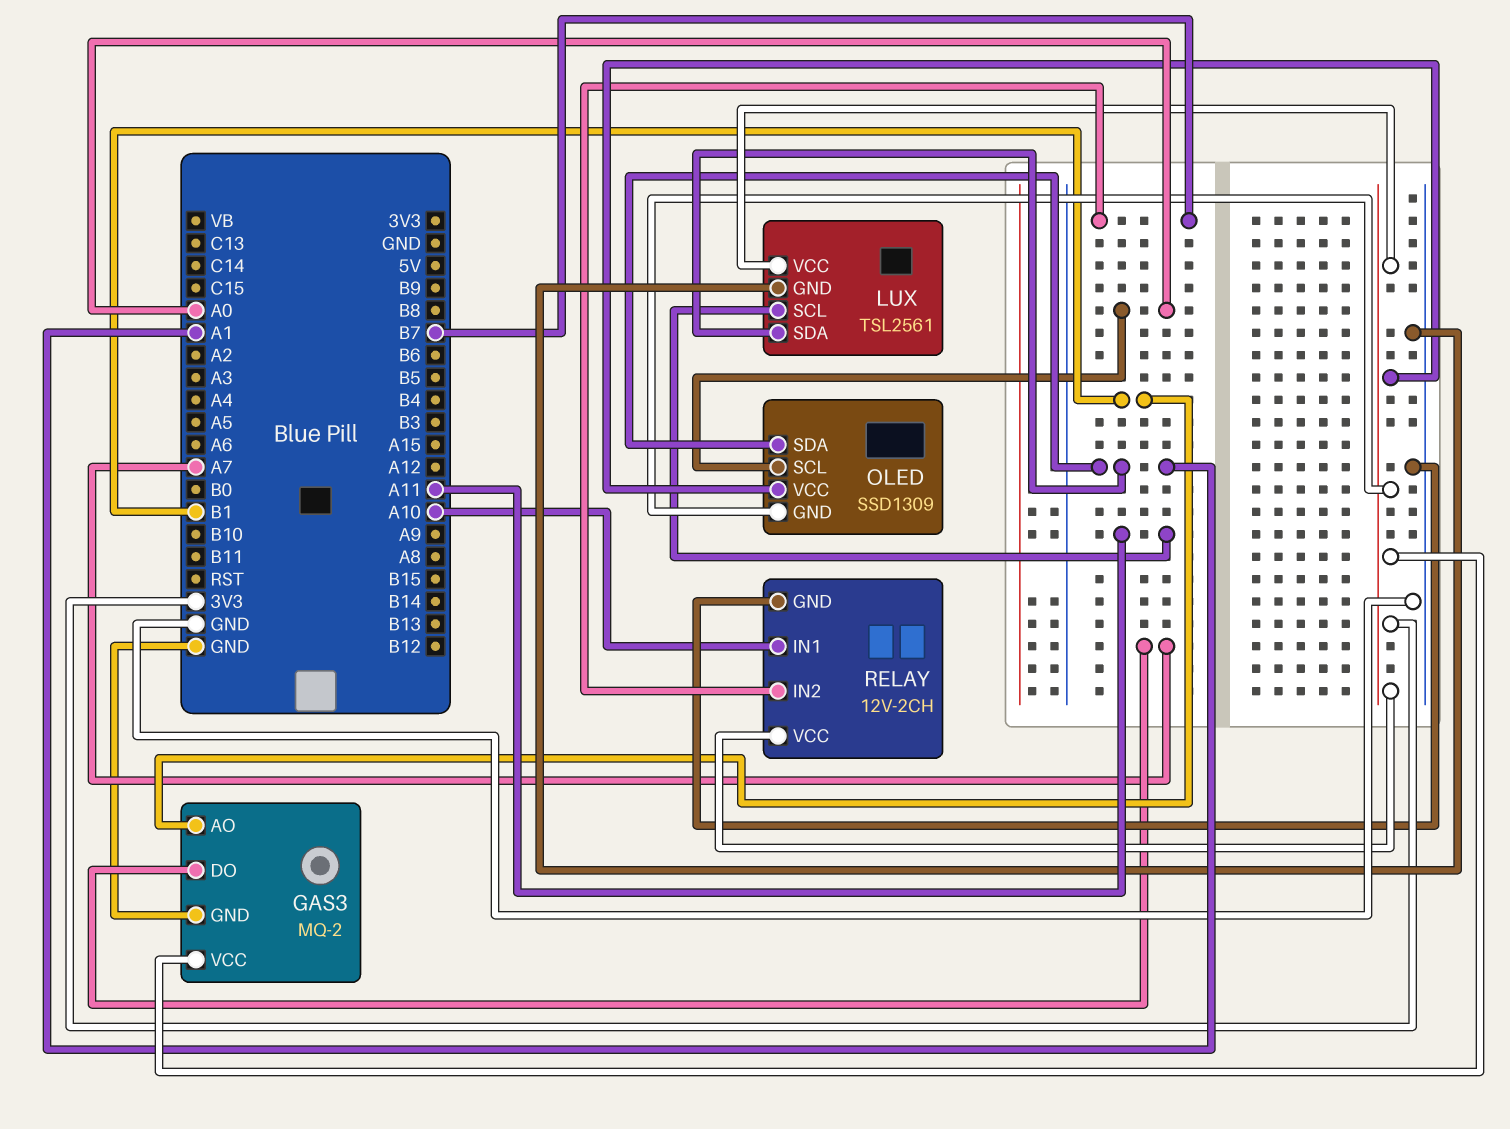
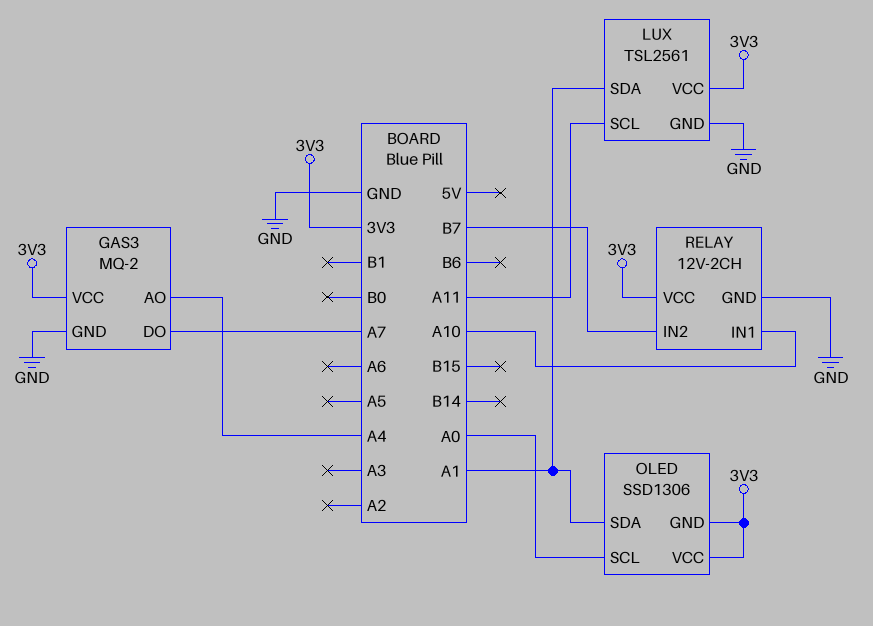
GAS3 pin AO: B1 -> A4
OLED: SSD1309 -> SSD1306

